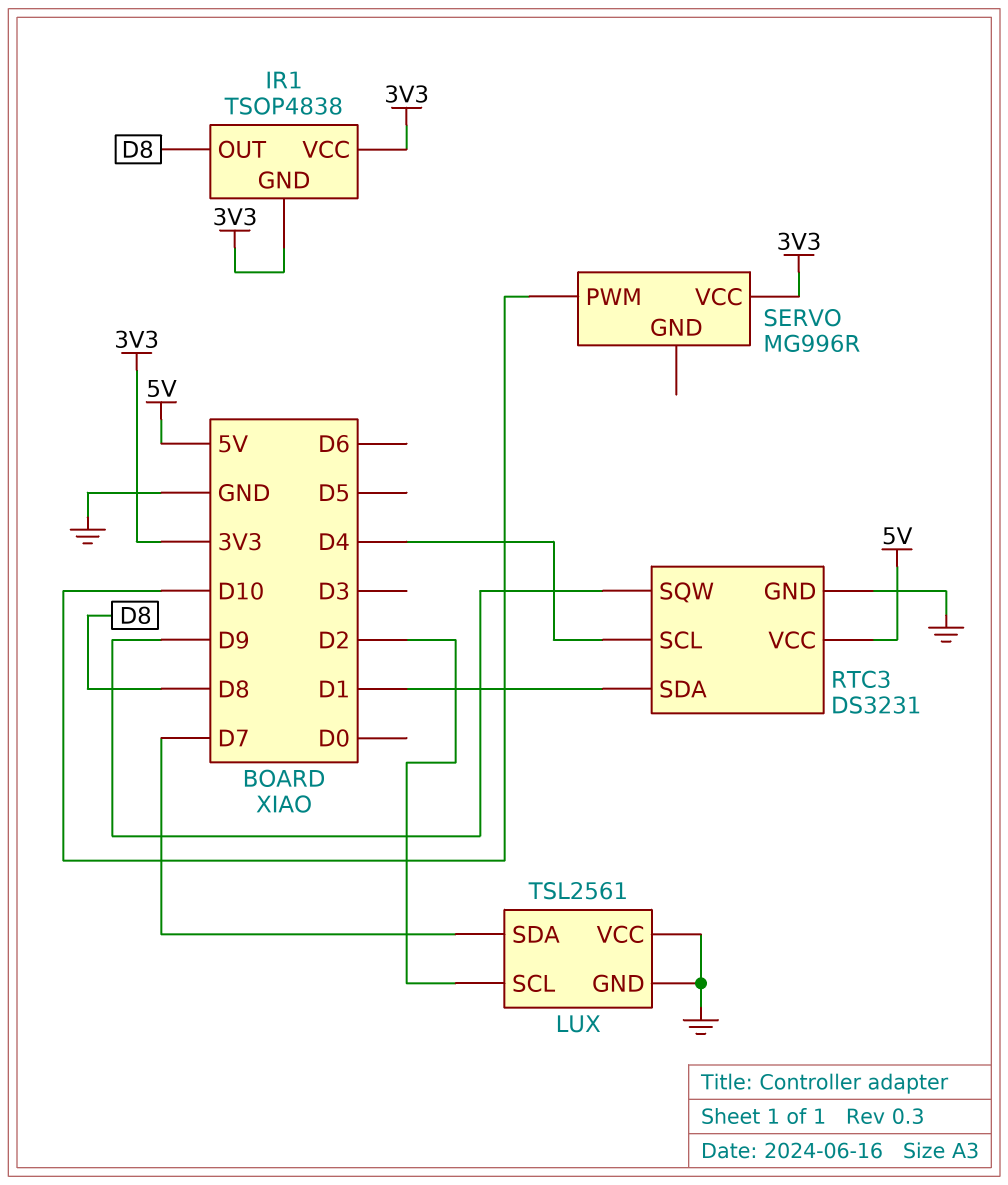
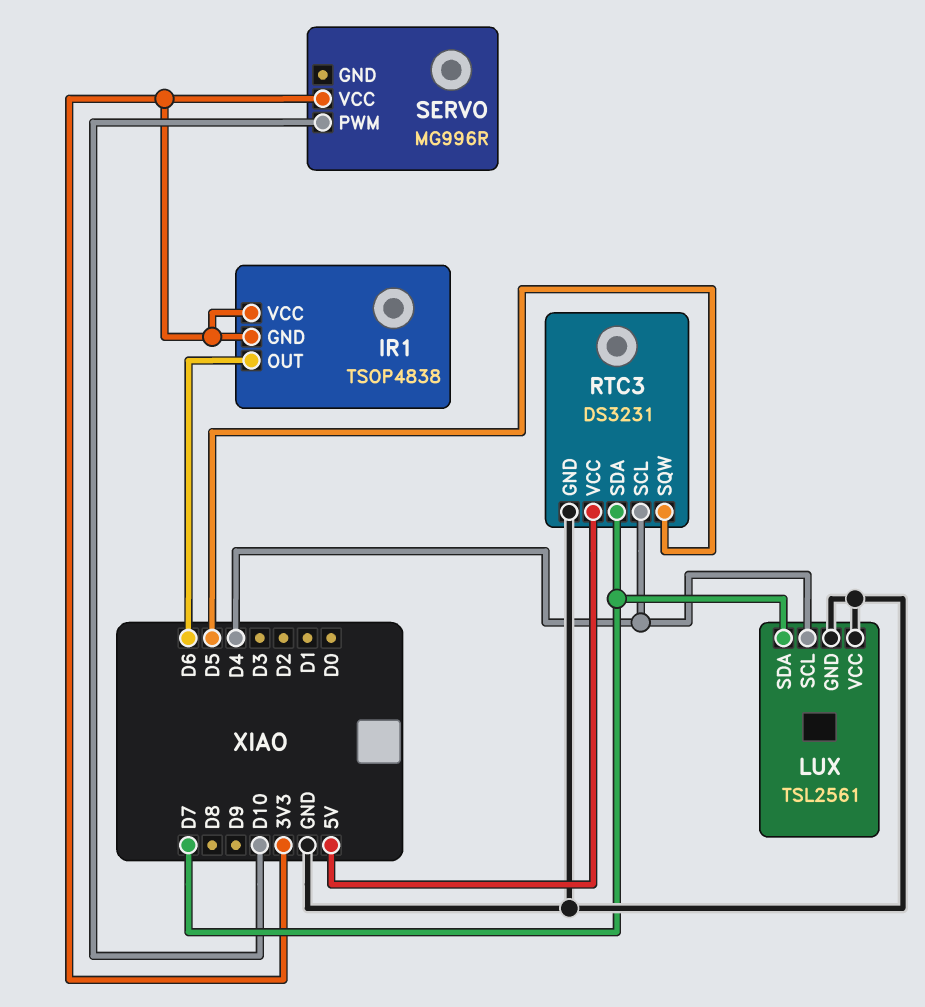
IR1 pin OUT: D8 -> D6
LUX pin SCL: D2 -> D4
RTC3 pin SDA: D1 -> D7
RTC3 pin SQW: D9 -> D5

